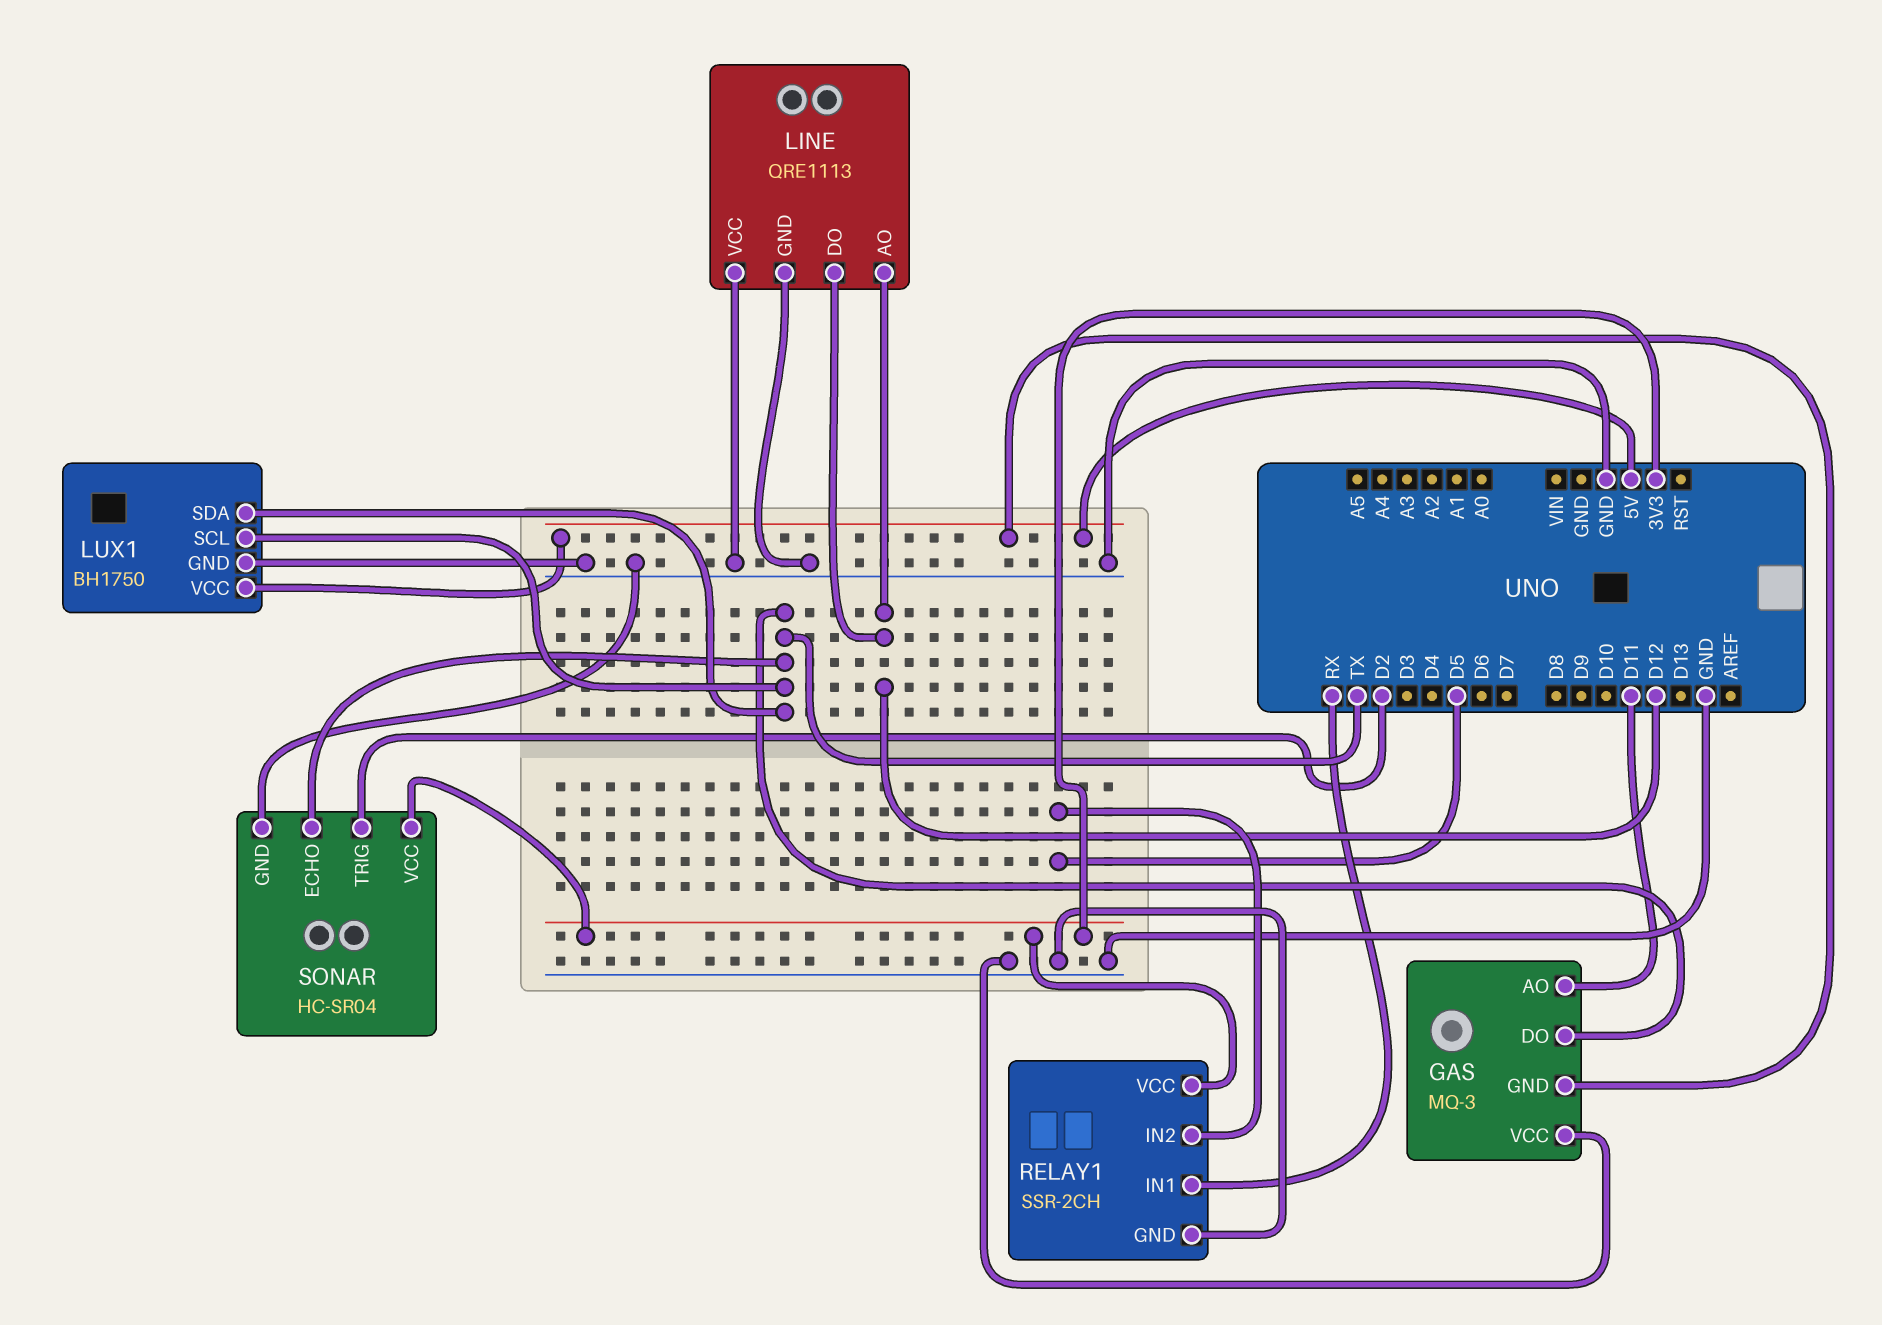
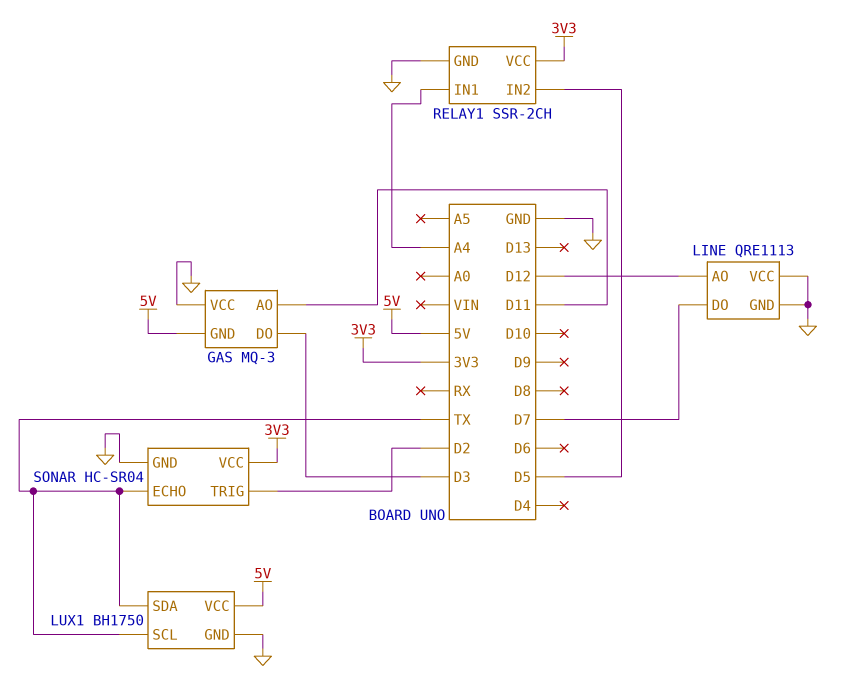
GAS pin DO: TX -> D3
LINE pin DO: D12 -> D7
RELAY1 pin IN1: RX -> A4

